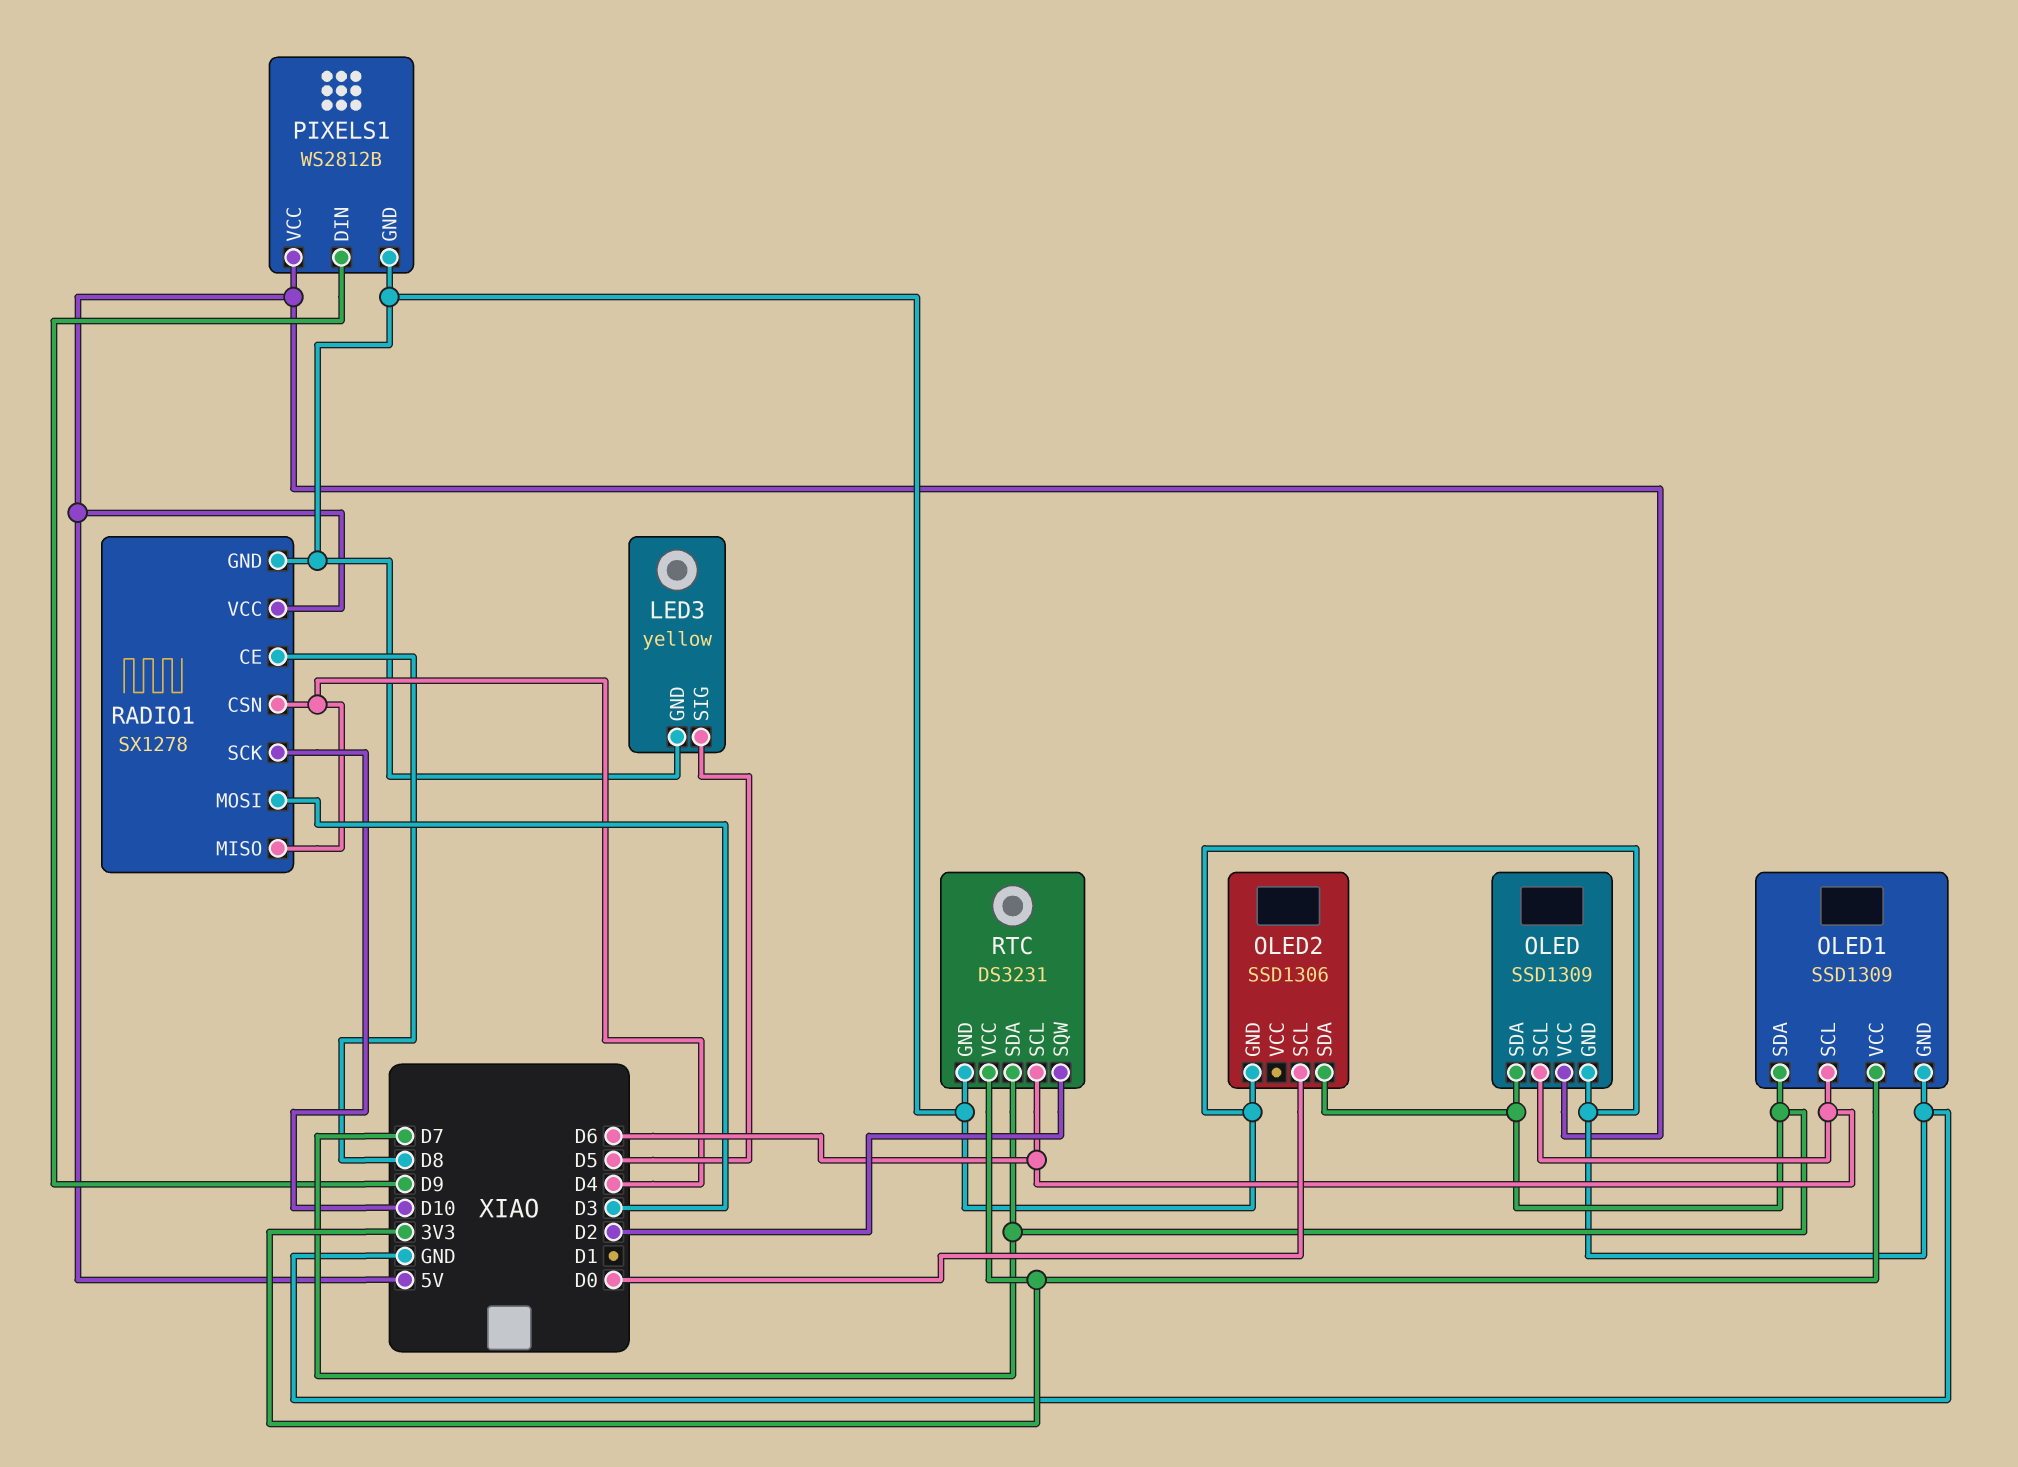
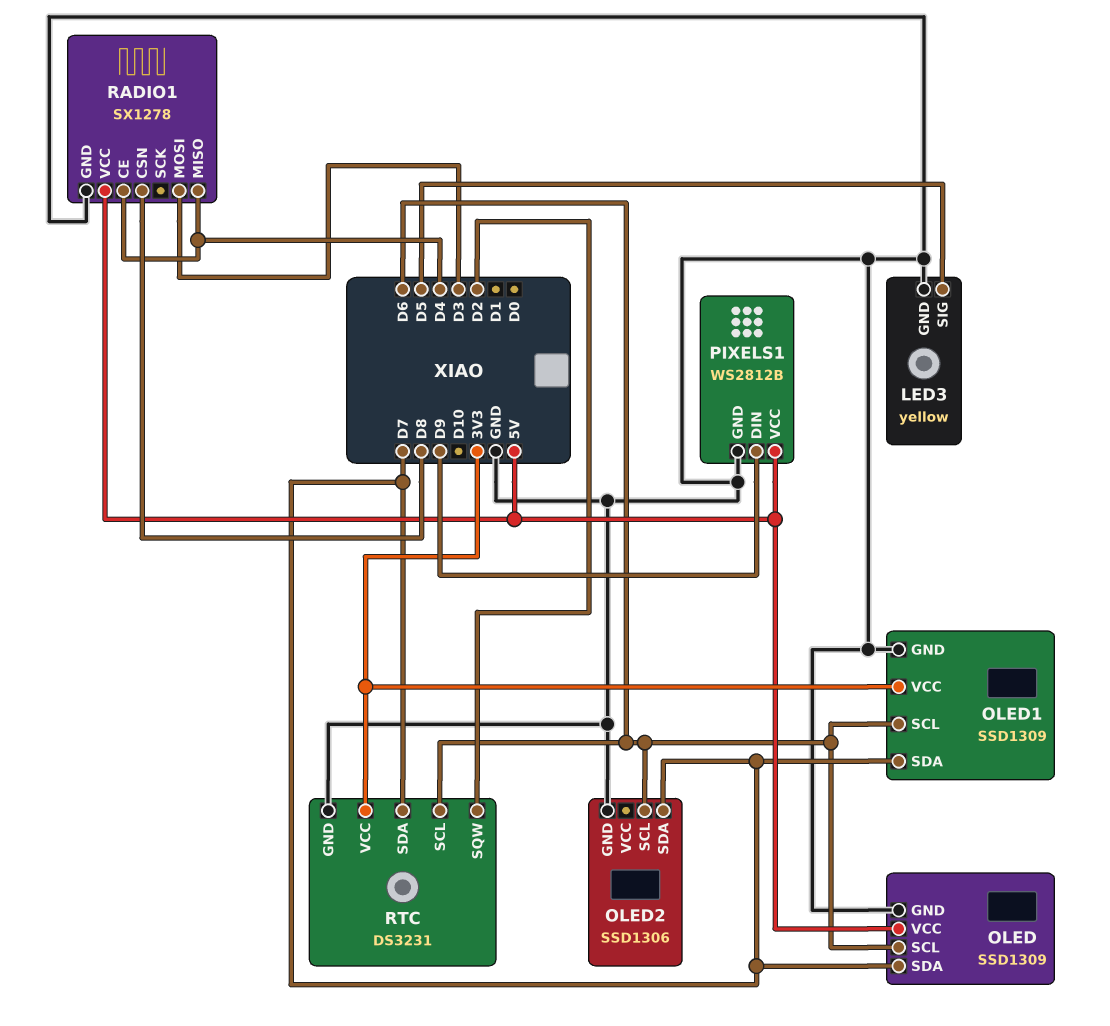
OLED2 pin SCL: D0 -> D6
RADIO1 pin CE: D8 -> D4
RADIO1 pin CSN: D4 -> D8
RADIO1 pin SCK: D10 -> none

